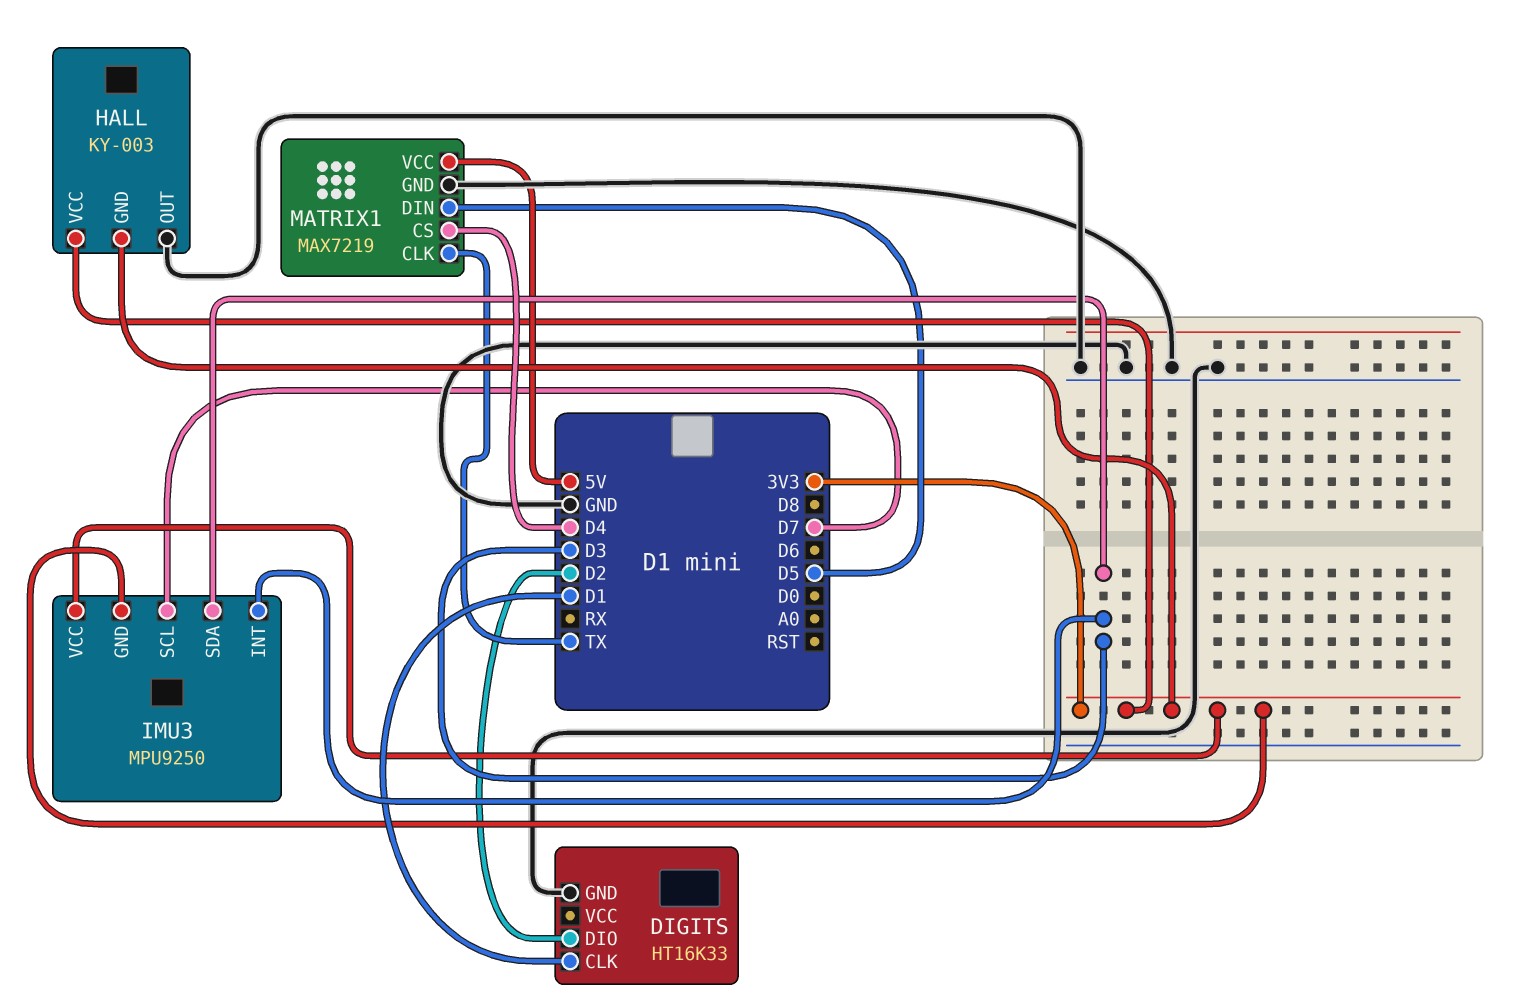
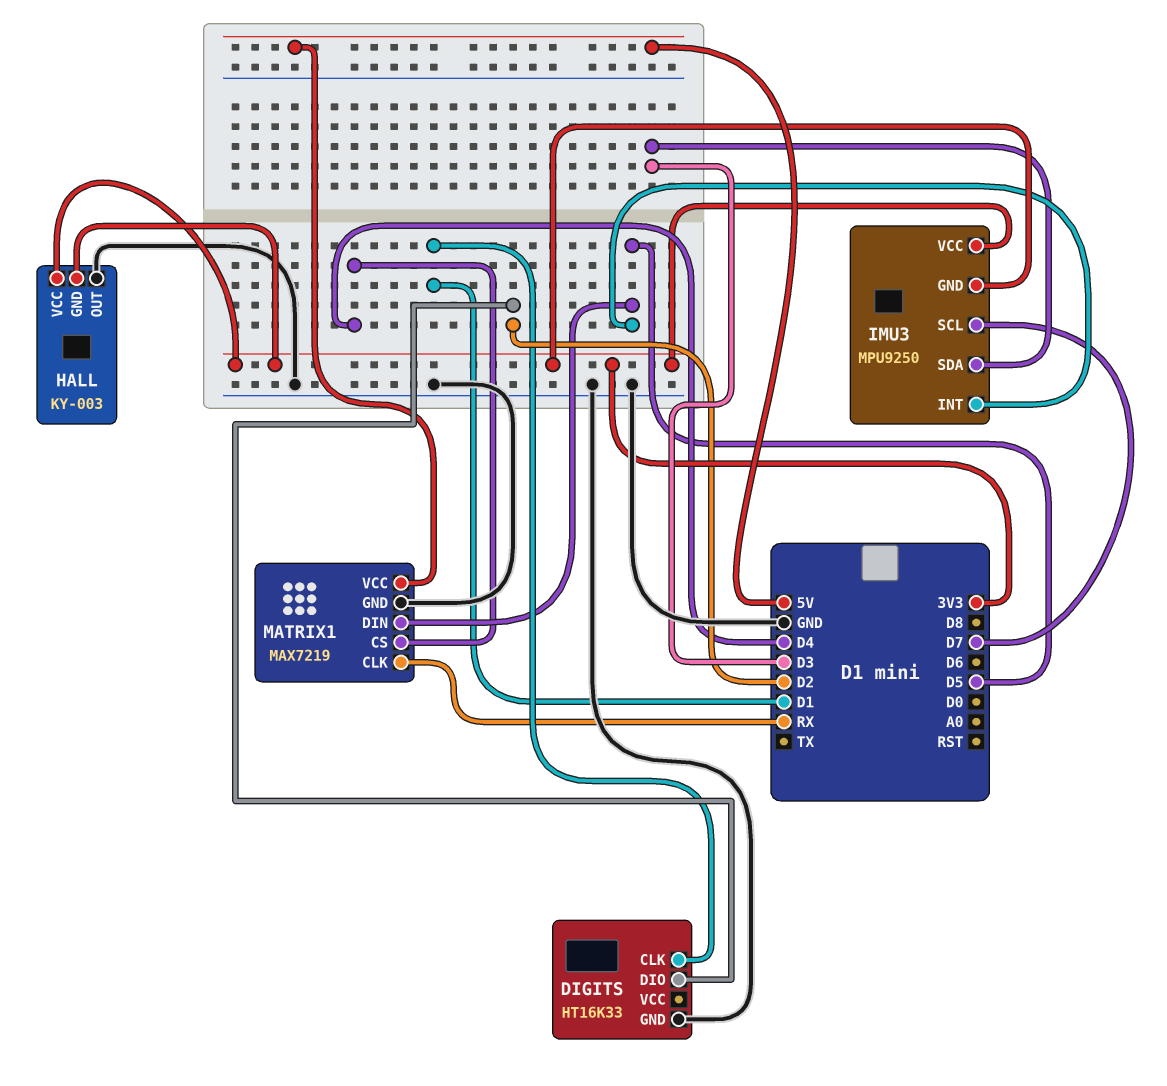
IMU3 pin INT: D3 -> D5
MATRIX1 pin CLK: TX -> RX

